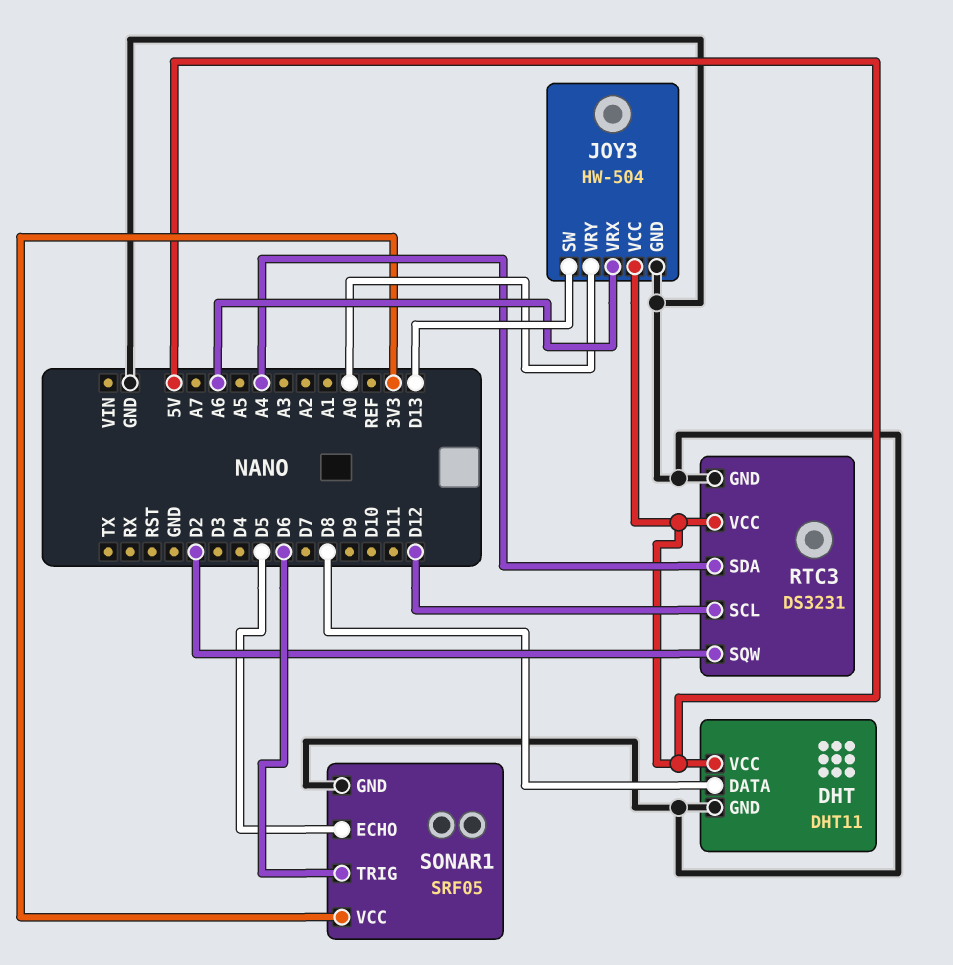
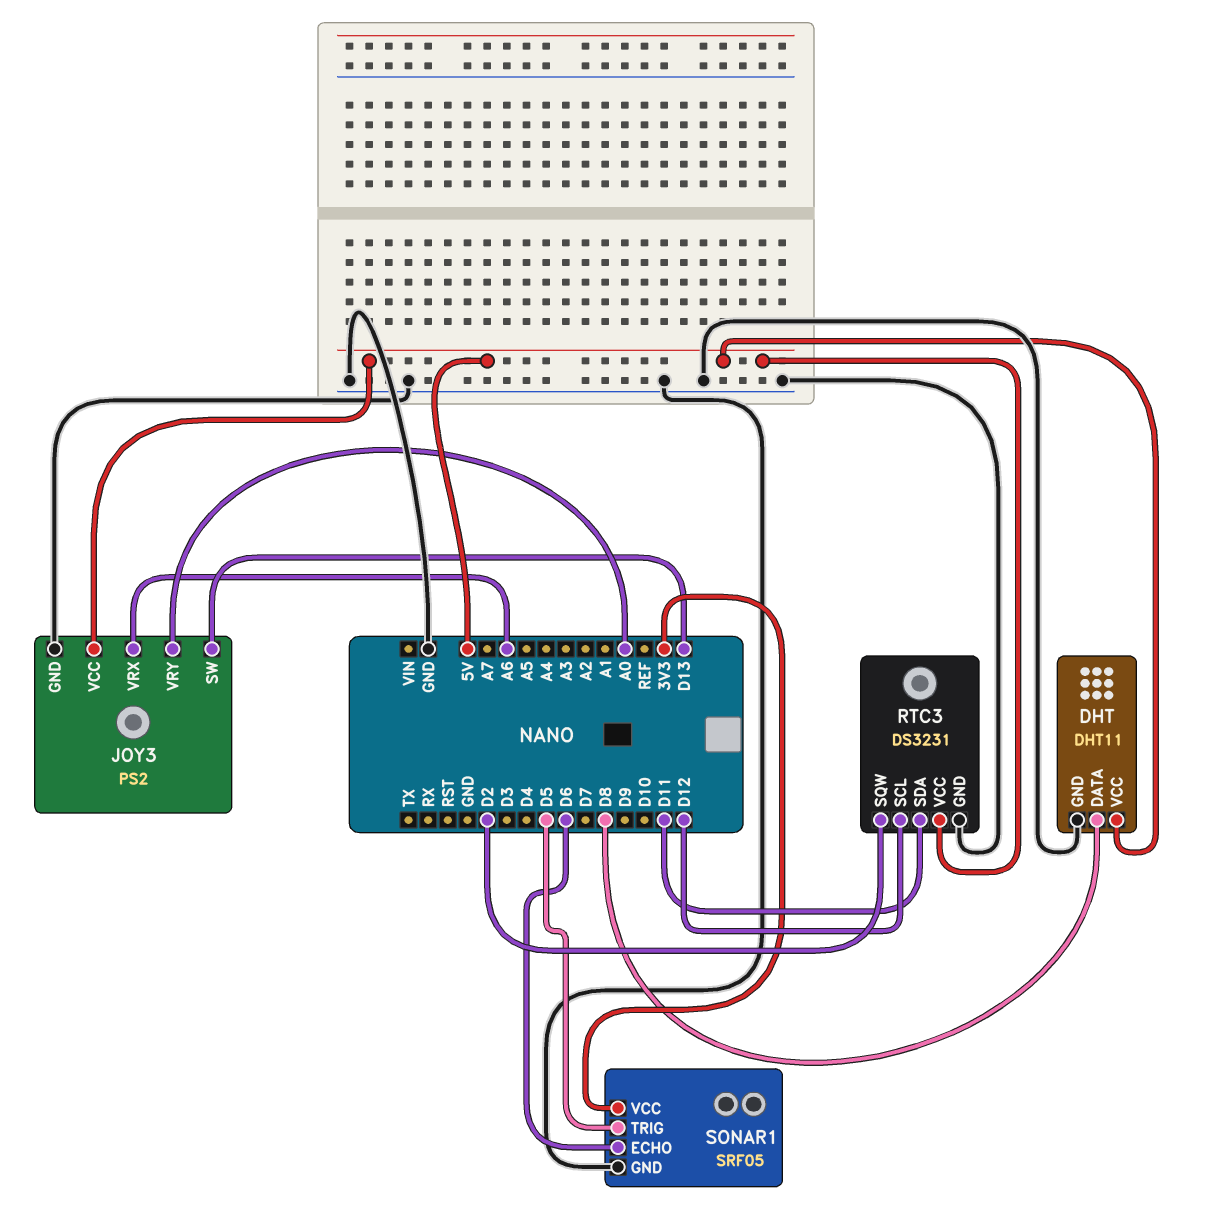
JOY3: HW-504 -> PS2
RTC3 pin SDA: A4 -> D11
SONAR1 pin ECHO: D5 -> D6
SONAR1 pin TRIG: D6 -> D5

